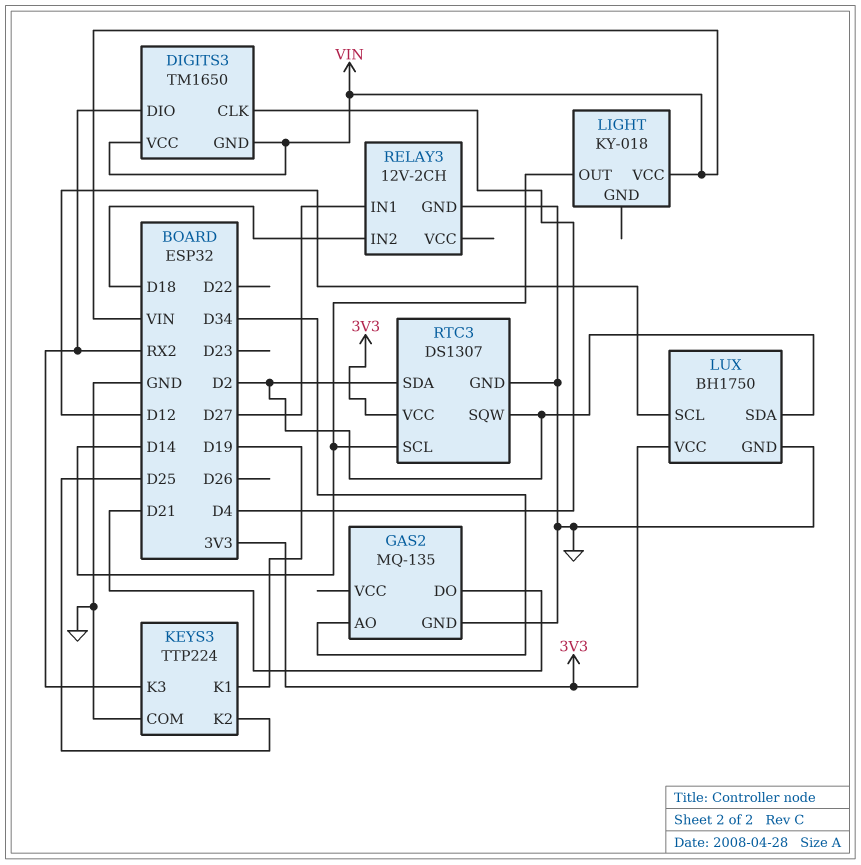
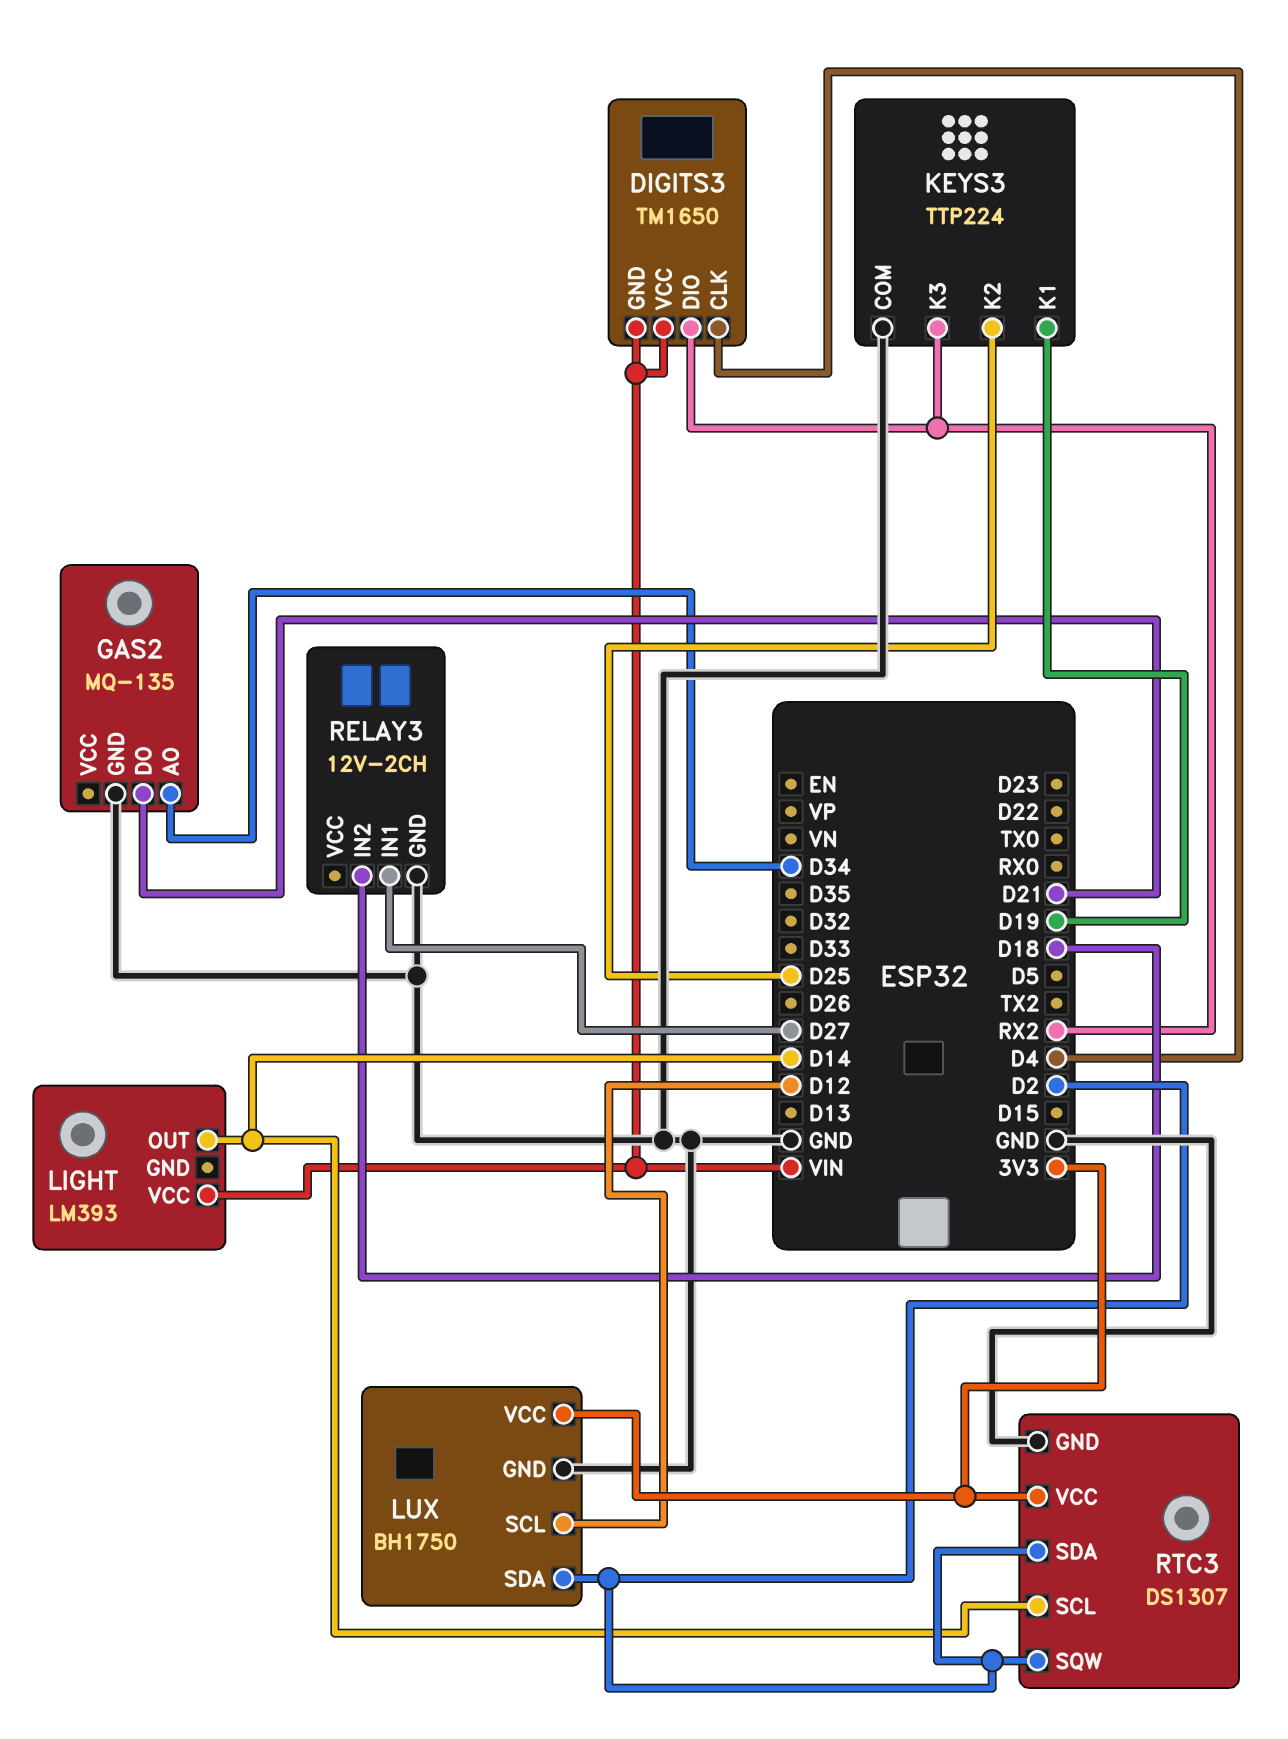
LIGHT: KY-018 -> LM393

